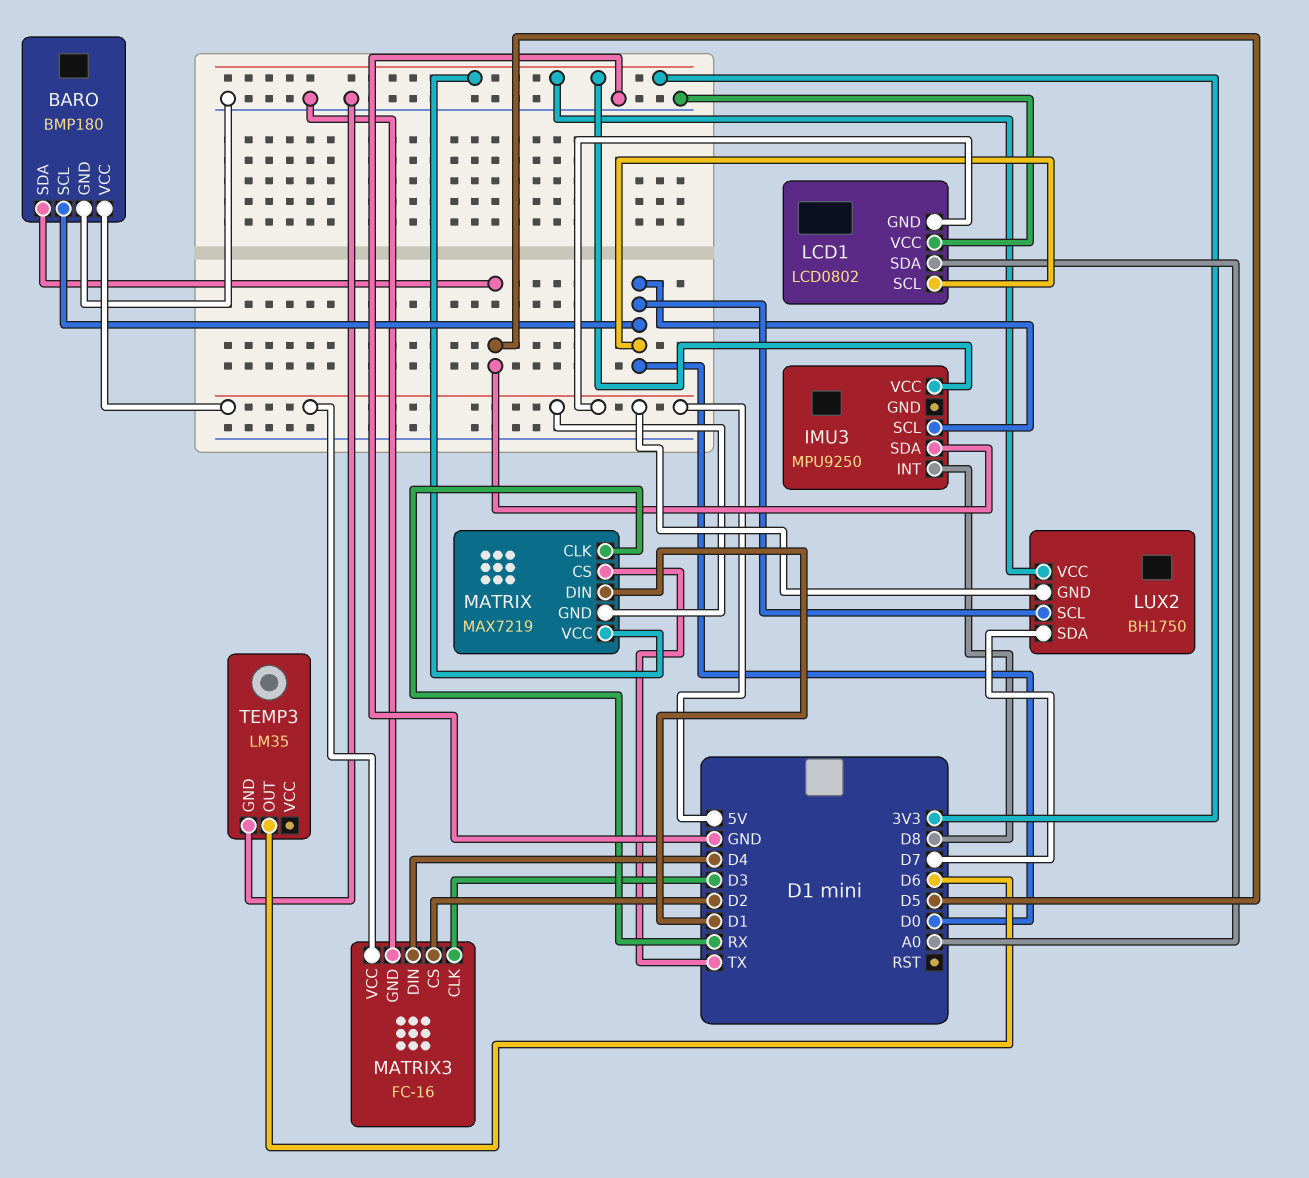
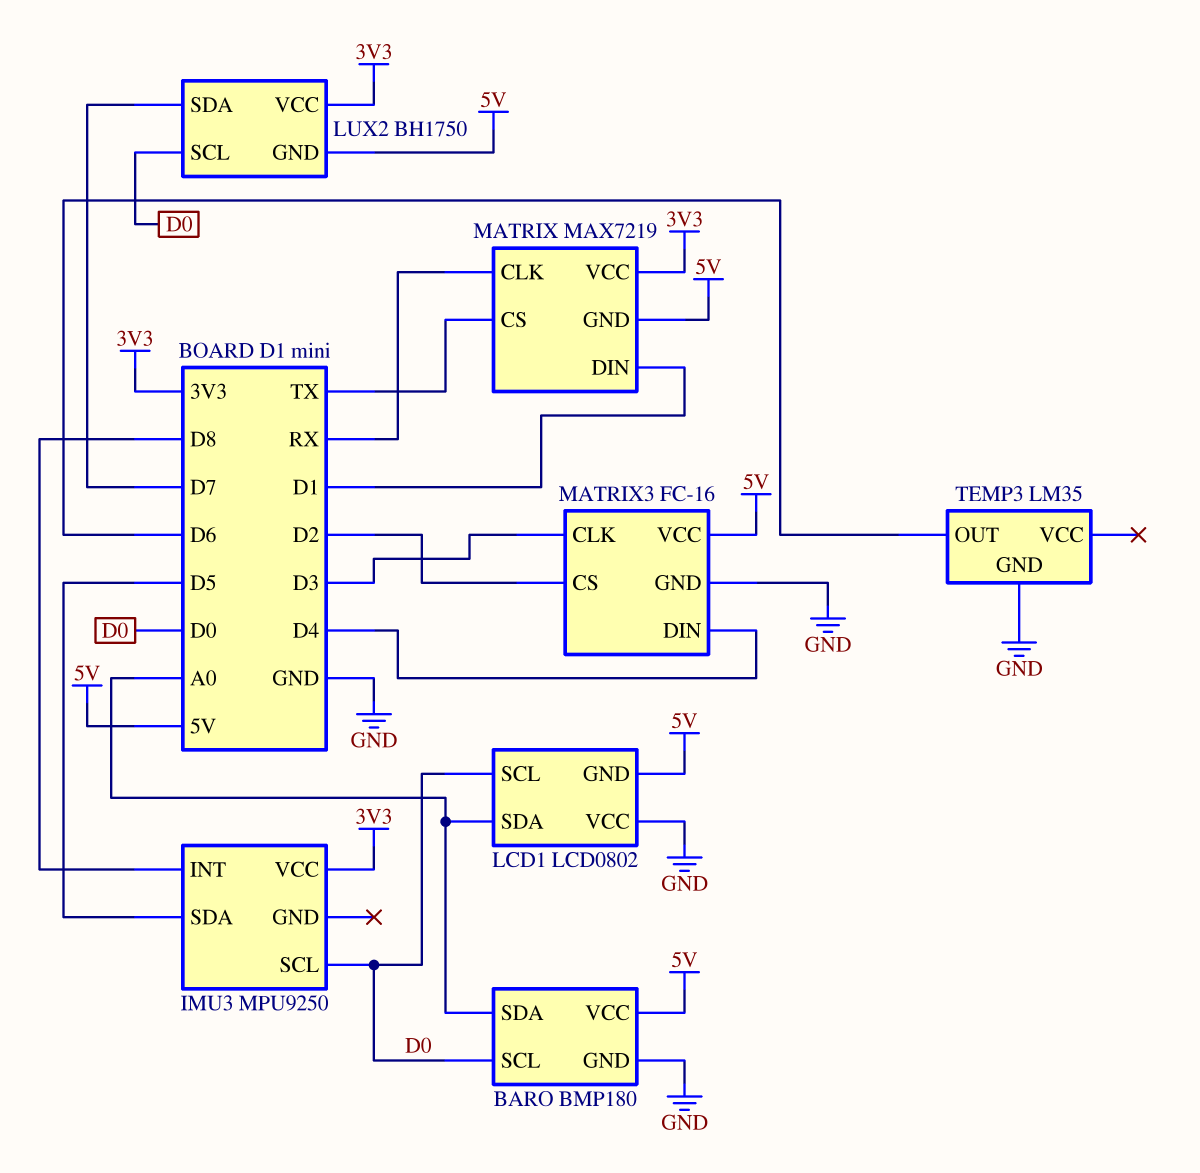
BARO pin SDA: D5 -> A0

